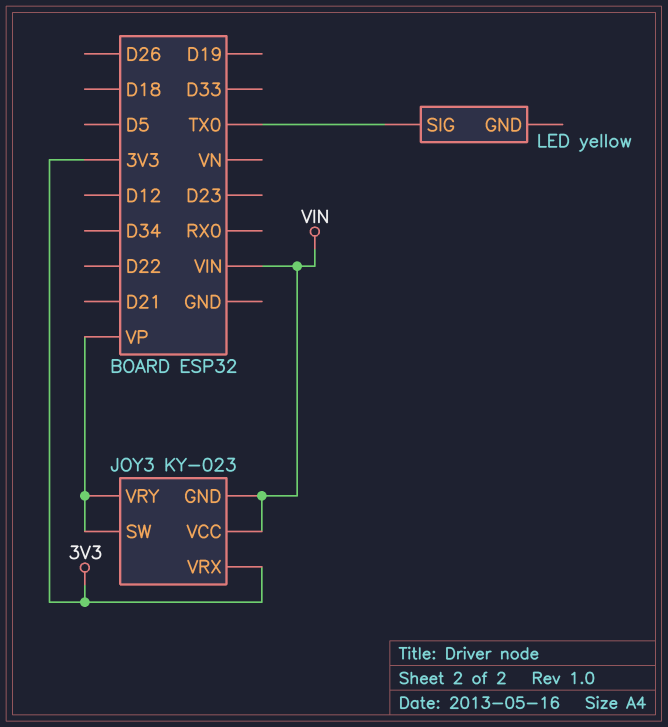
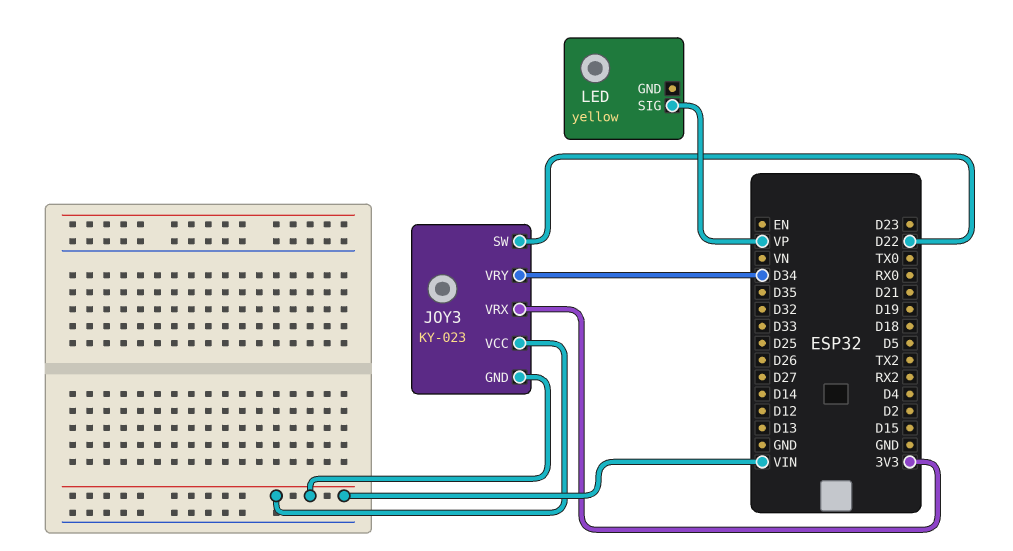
JOY3 pin SW: VP -> D22
JOY3 pin VRY: VP -> D34
LED pin SIG: TX0 -> VP

